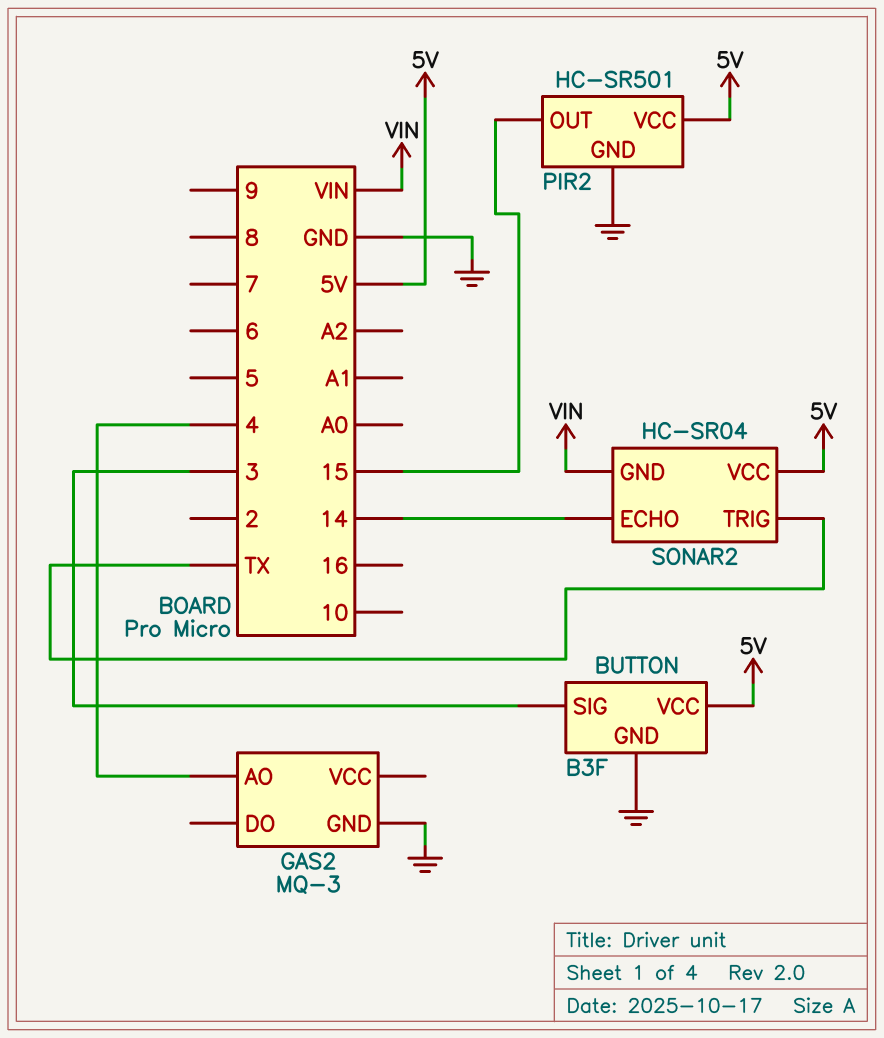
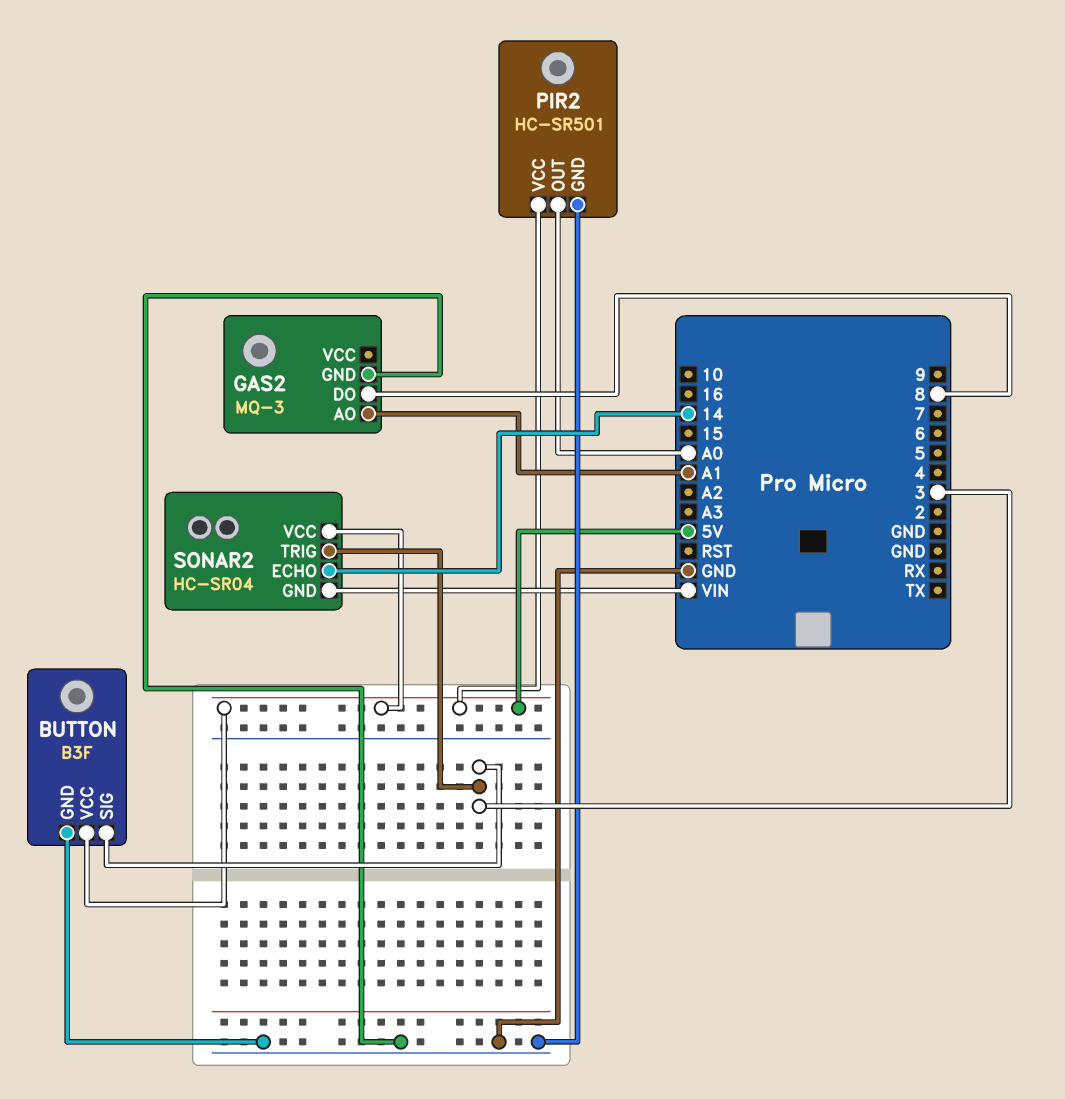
GAS2 pin AO: 4 -> A1
GAS2 pin DO: none -> 8
PIR2 pin OUT: 15 -> A0
SONAR2 pin TRIG: TX -> 3

